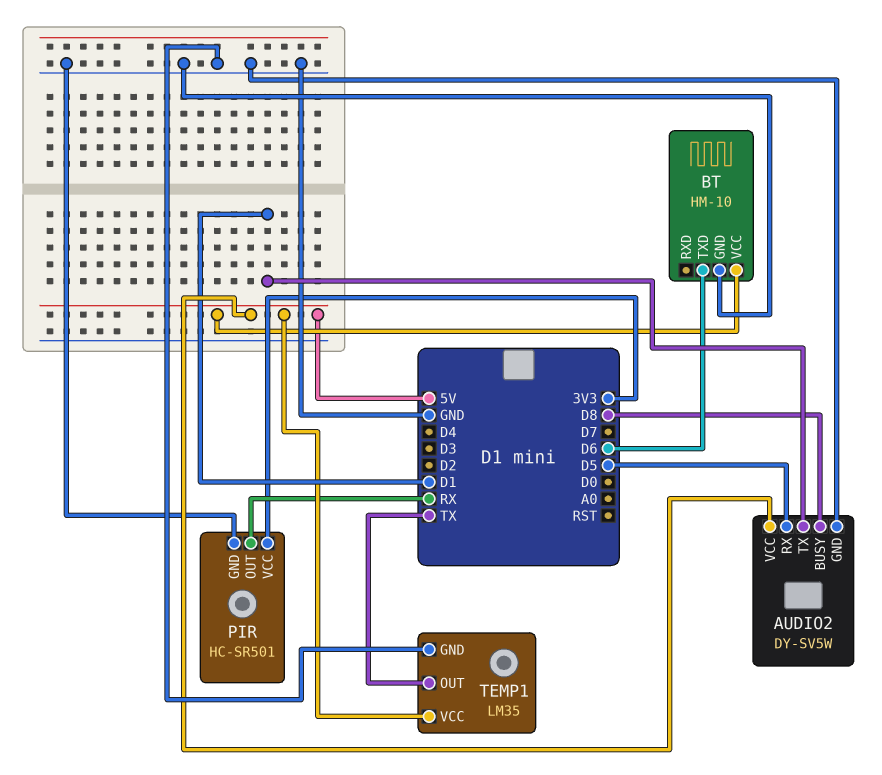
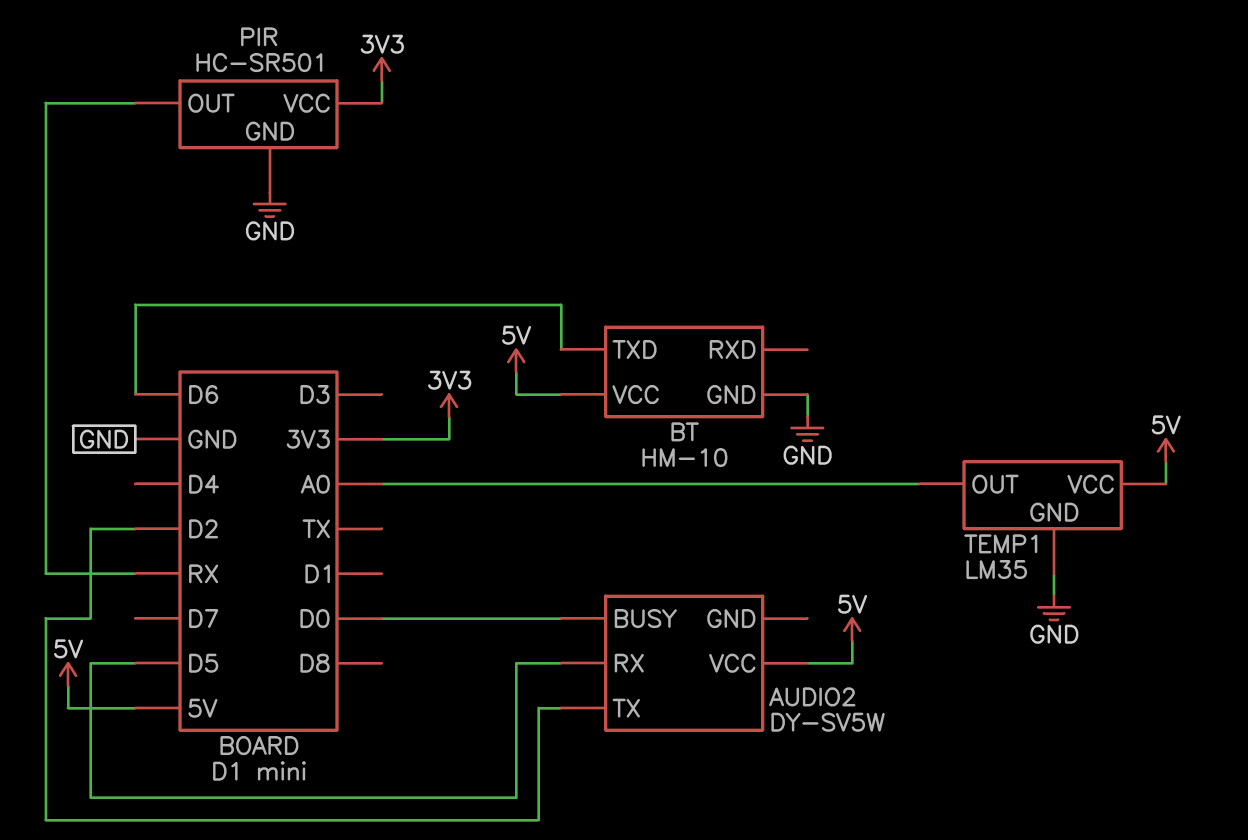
AUDIO2 pin BUSY: D8 -> D0
AUDIO2 pin GND: GND -> none
AUDIO2 pin TX: D1 -> D2
TEMP1 pin OUT: TX -> A0

